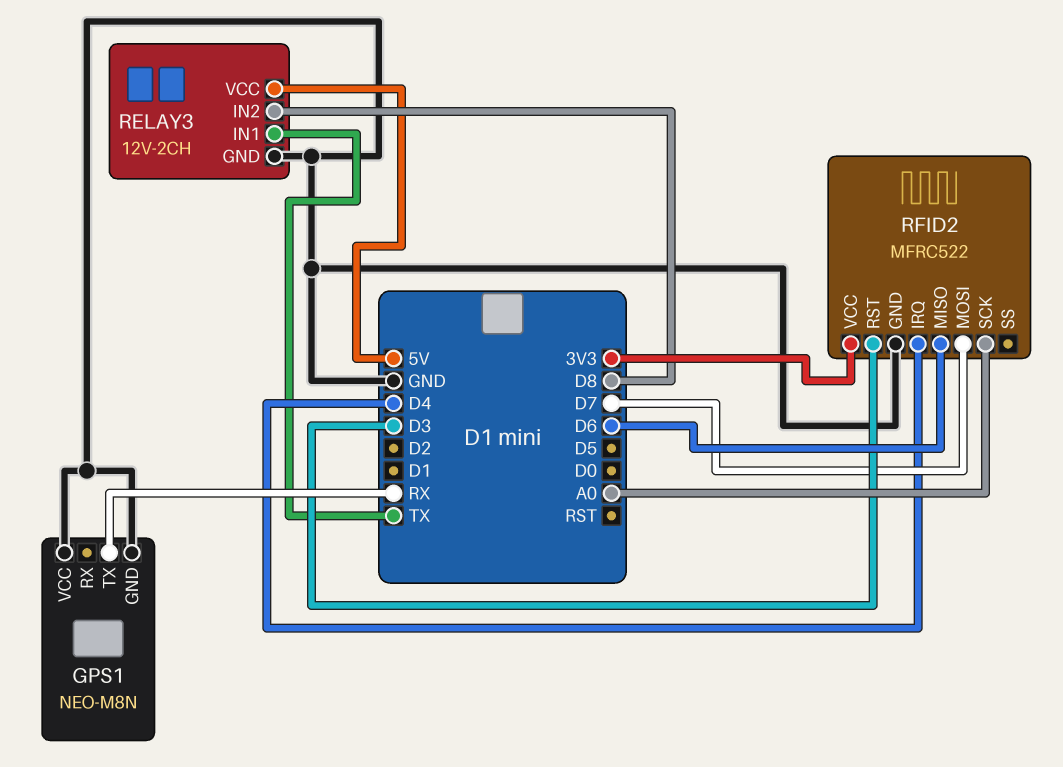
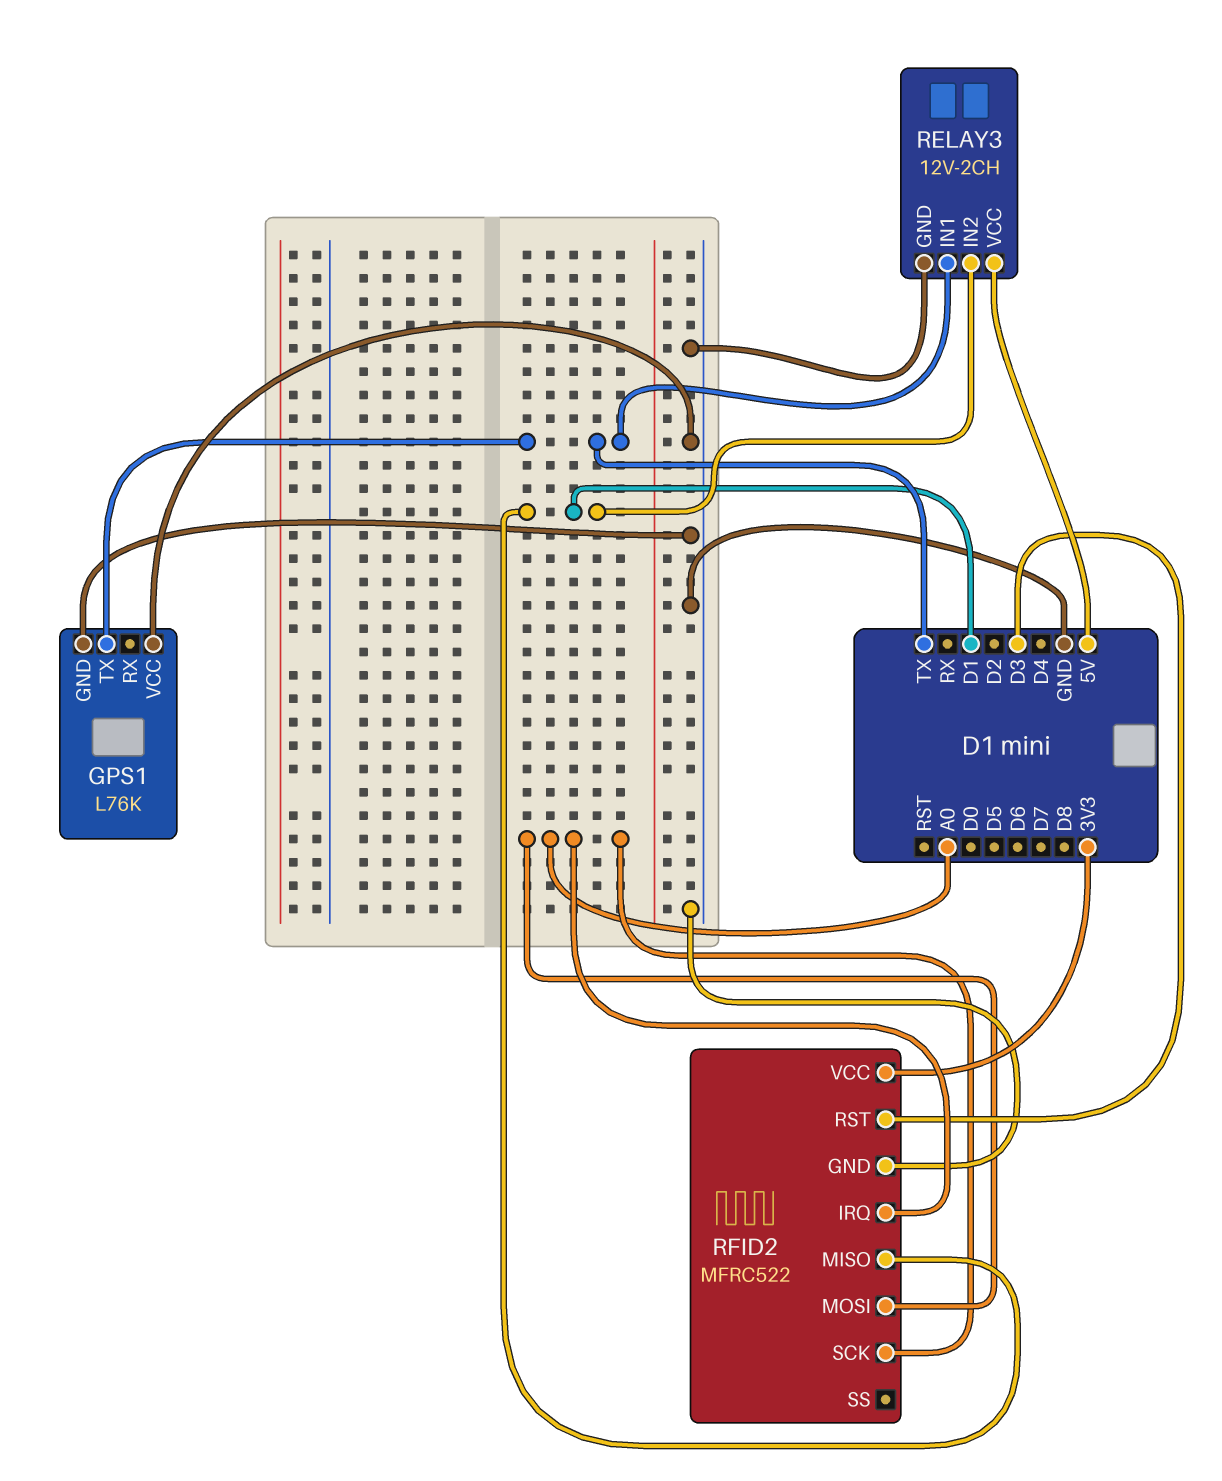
GPS1: NEO-M8N -> L76K
GPS1 pin TX: RX -> TX
RELAY3 pin IN2: D8 -> D1
RFID2 pin IRQ: D4 -> A0
RFID2 pin MISO: D6 -> D1
RFID2 pin MOSI: D7 -> A0

